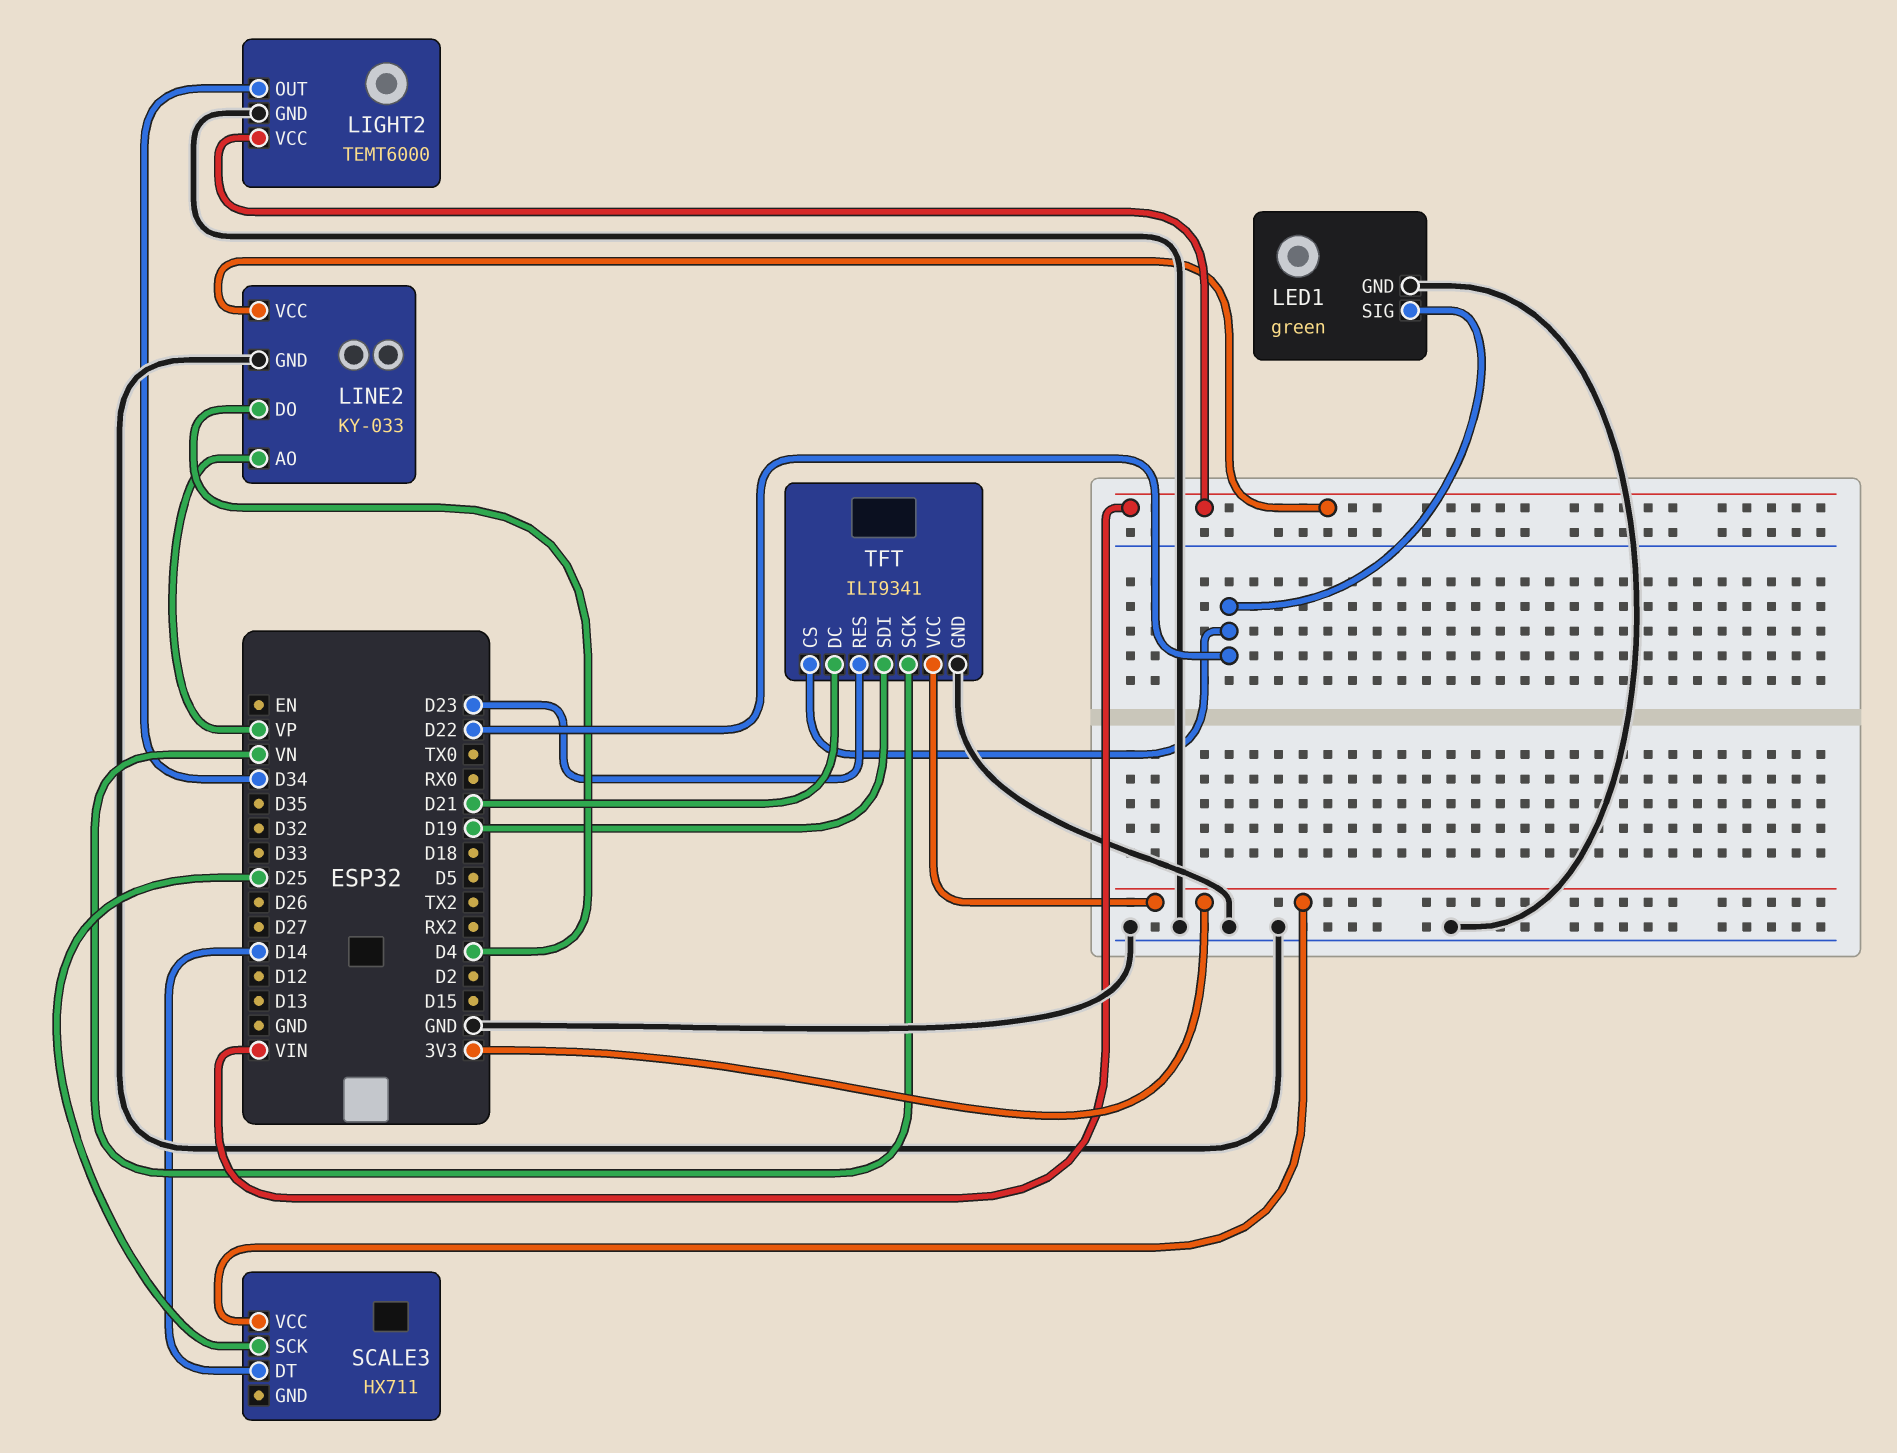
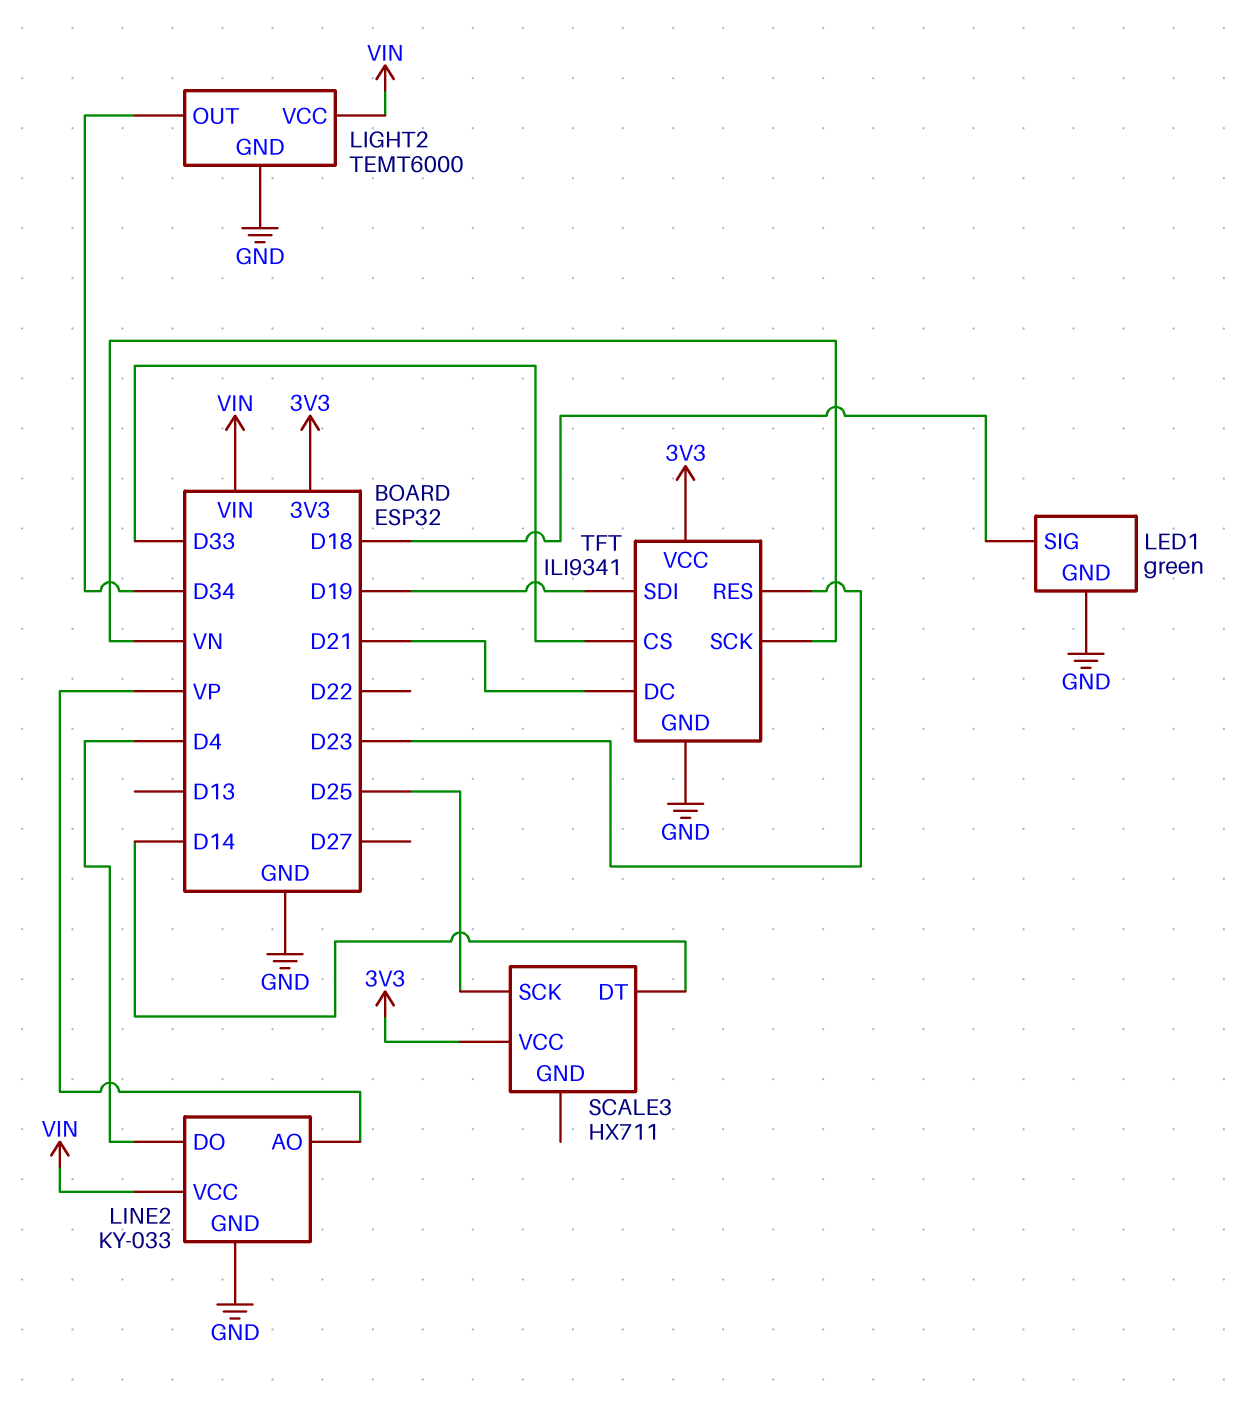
LED1 pin SIG: D22 -> D18
TFT pin CS: D22 -> D33

